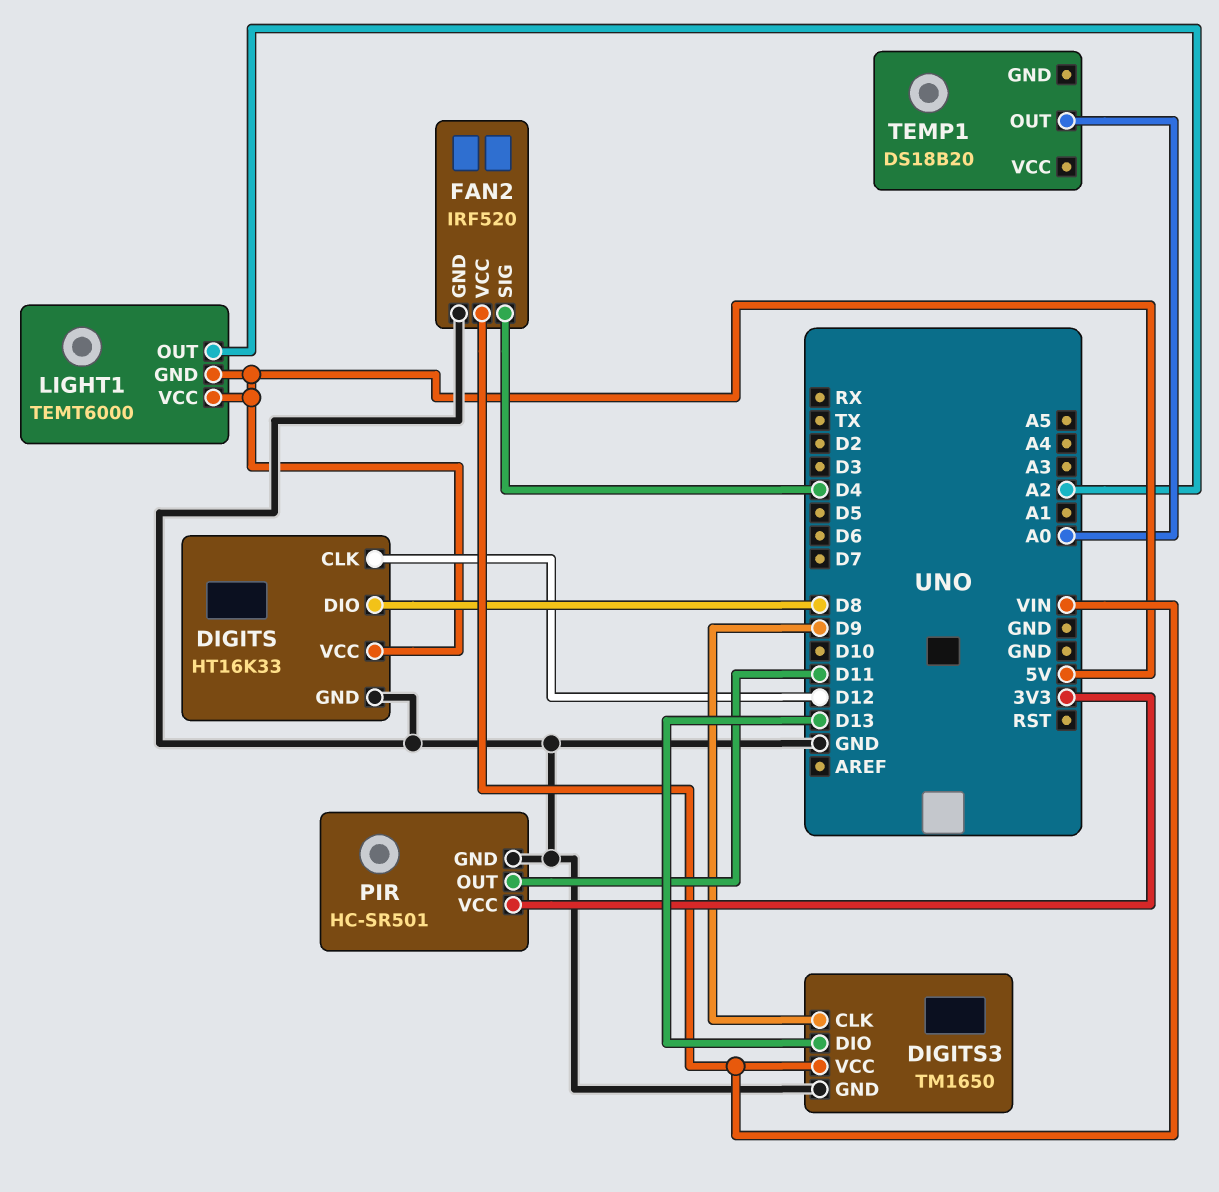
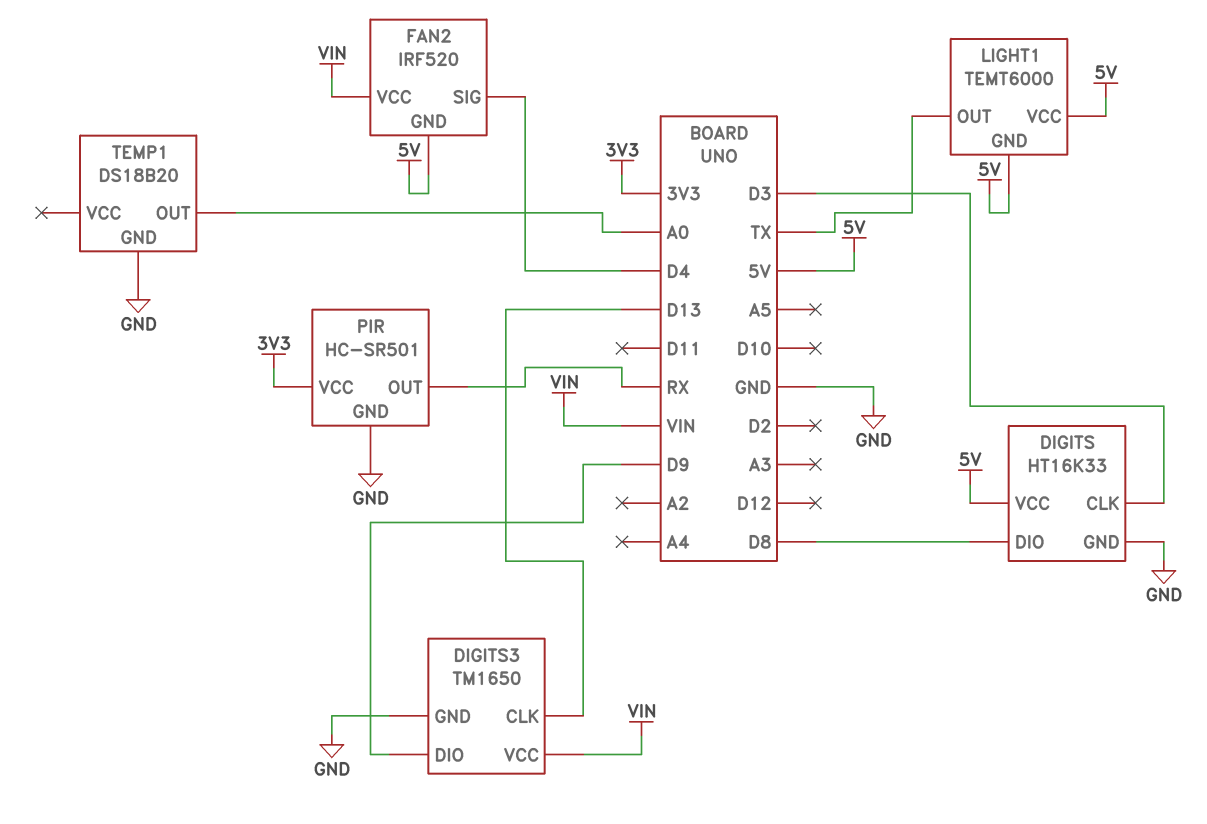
DIGITS pin CLK: D12 -> D3
DIGITS3 pin CLK: D9 -> D13
DIGITS3 pin DIO: D13 -> D9
FAN2 pin GND: GND -> 5V
LIGHT1 pin OUT: A2 -> TX
PIR pin OUT: D11 -> RX
TEMP1 pin GND: none -> GND

